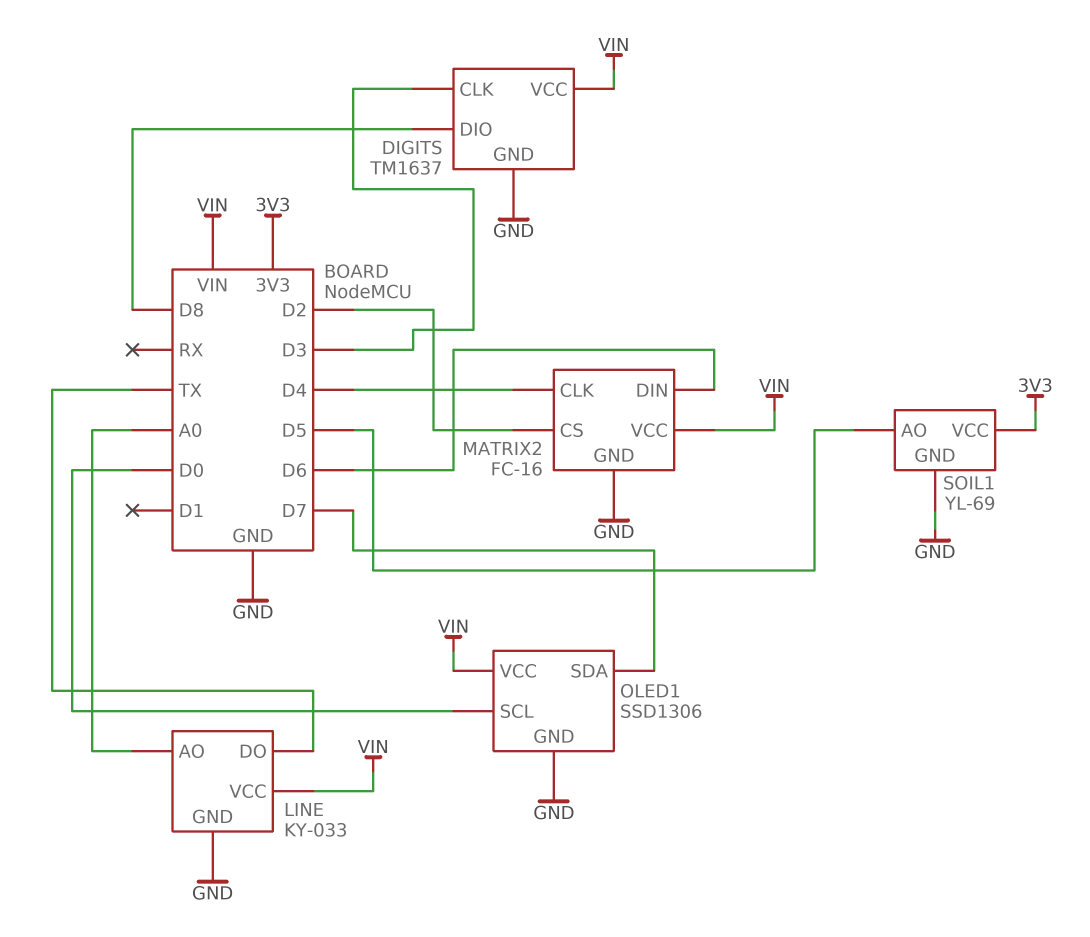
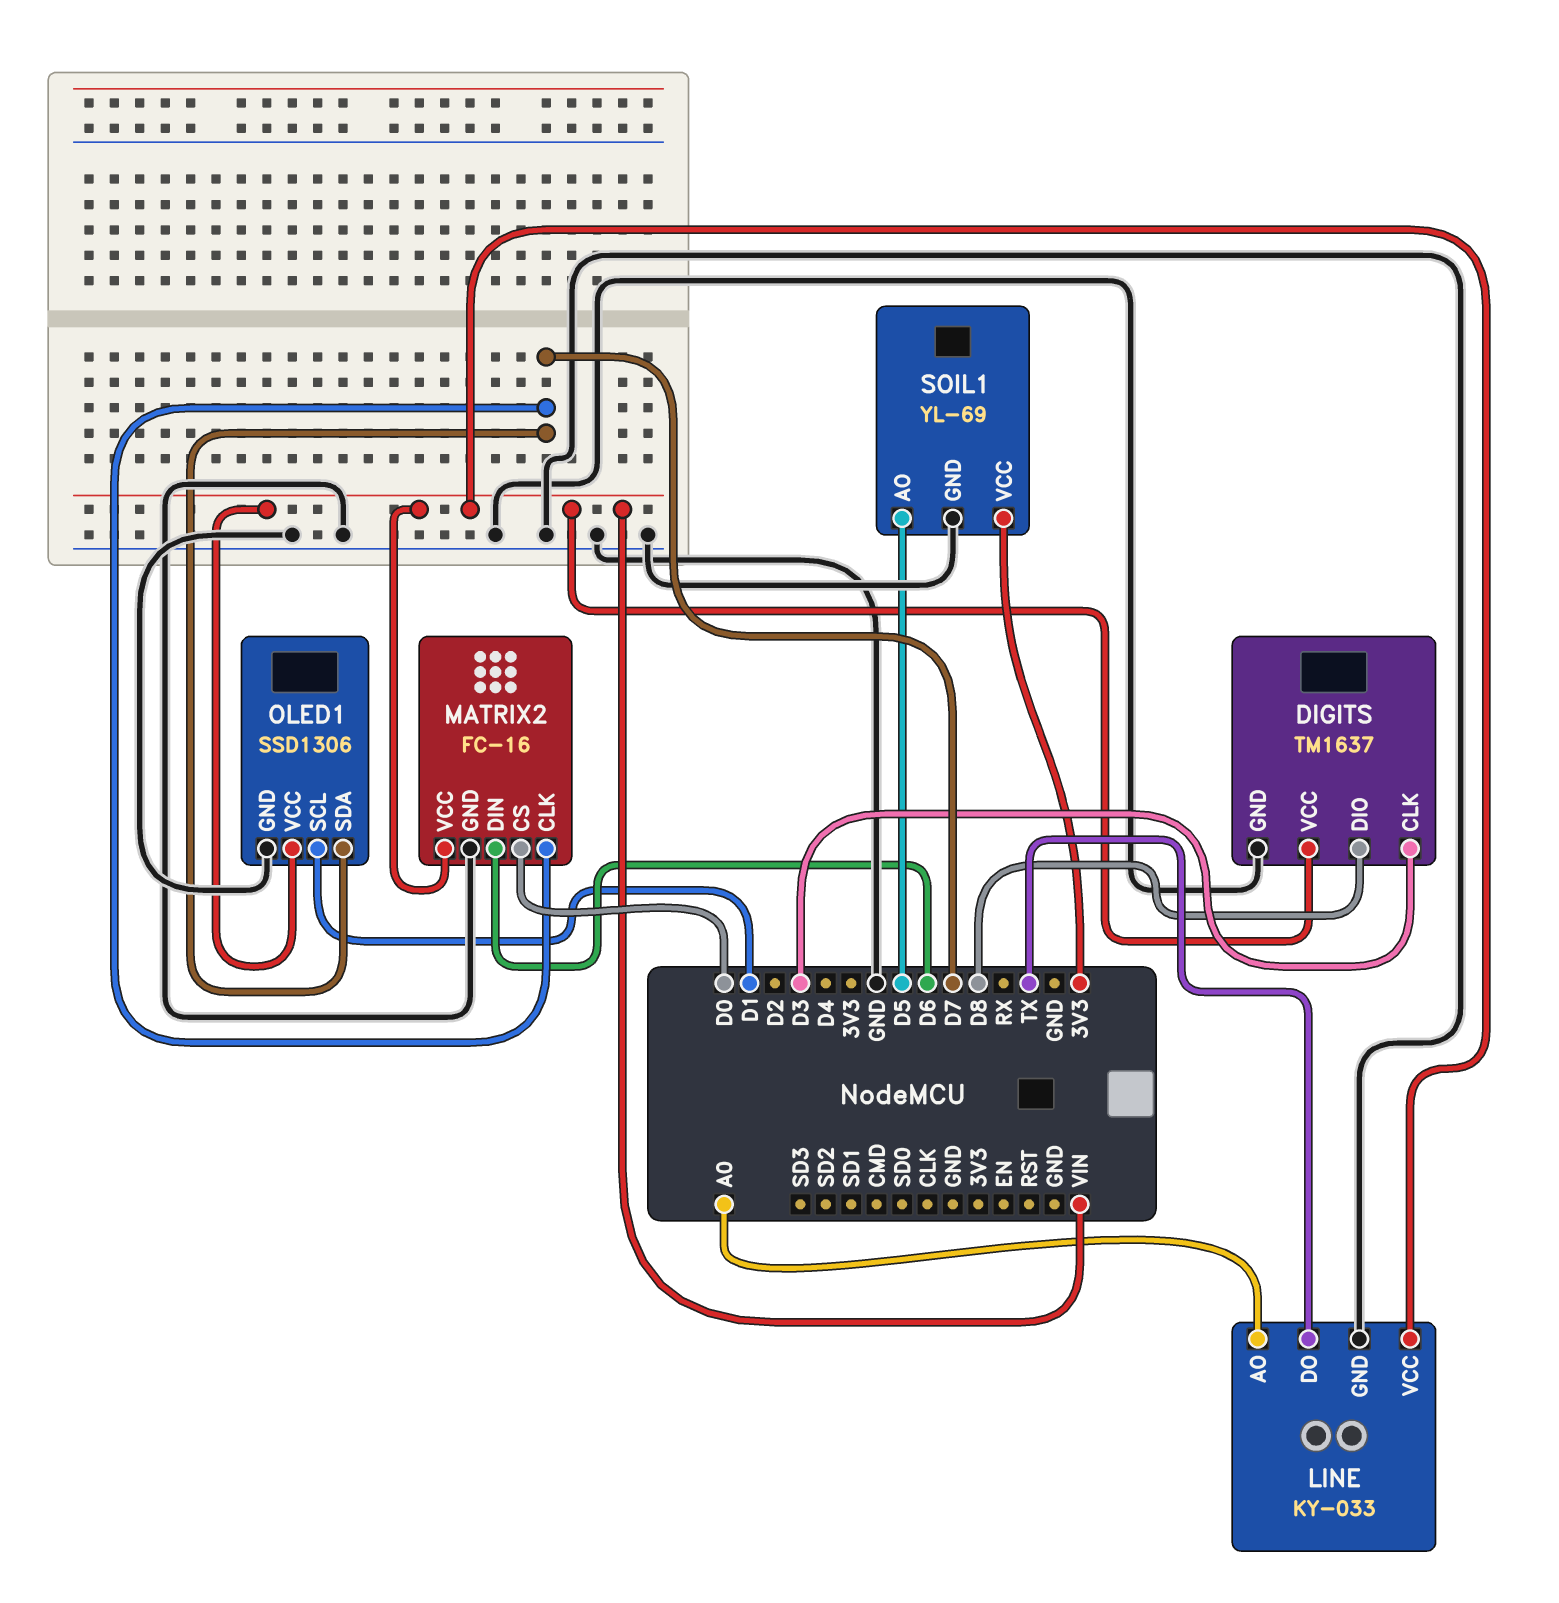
MATRIX2 pin CLK: D4 -> D7
MATRIX2 pin CS: D2 -> D0
OLED1 pin SCL: D0 -> D1

